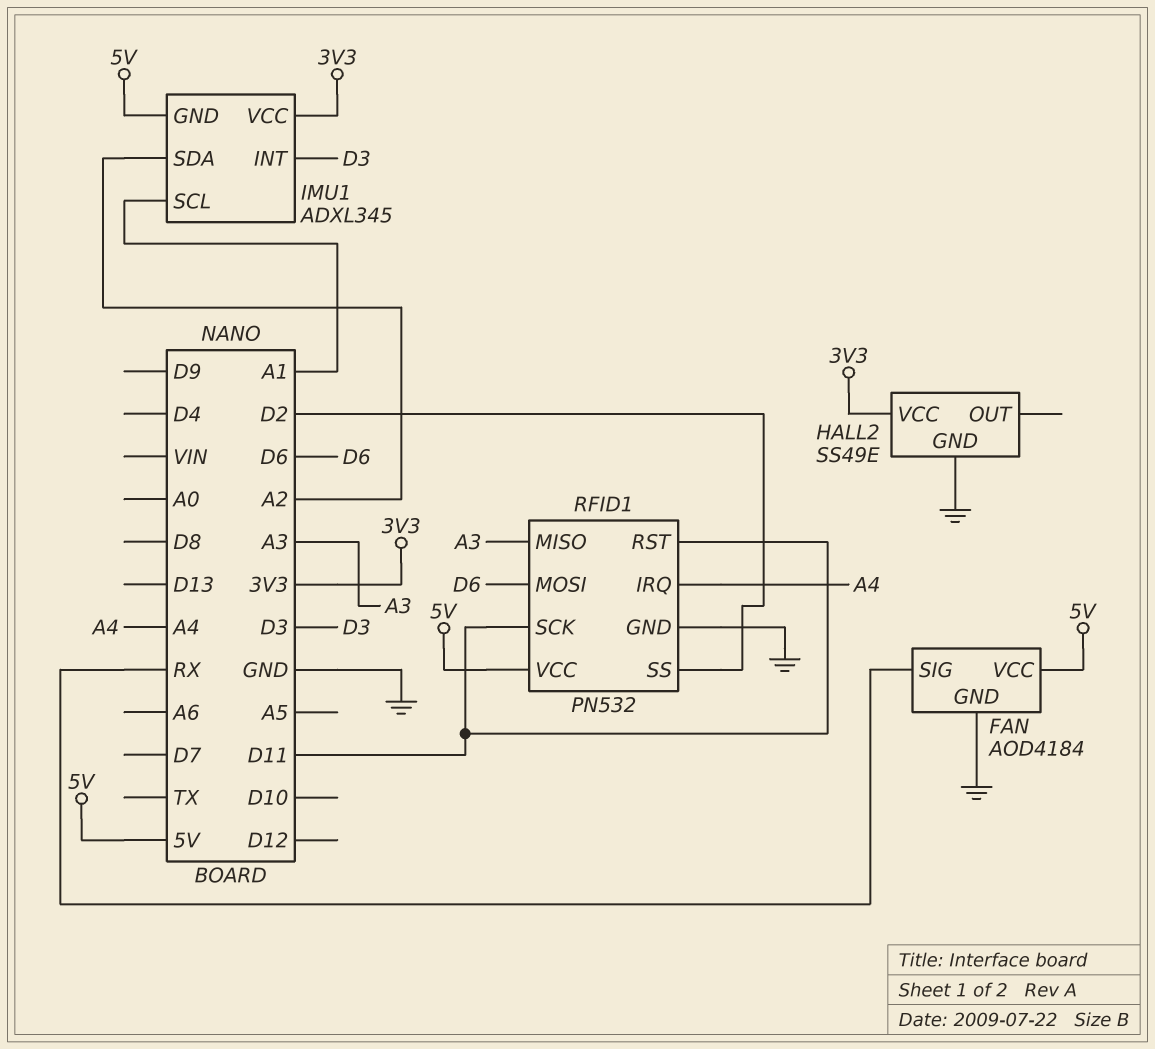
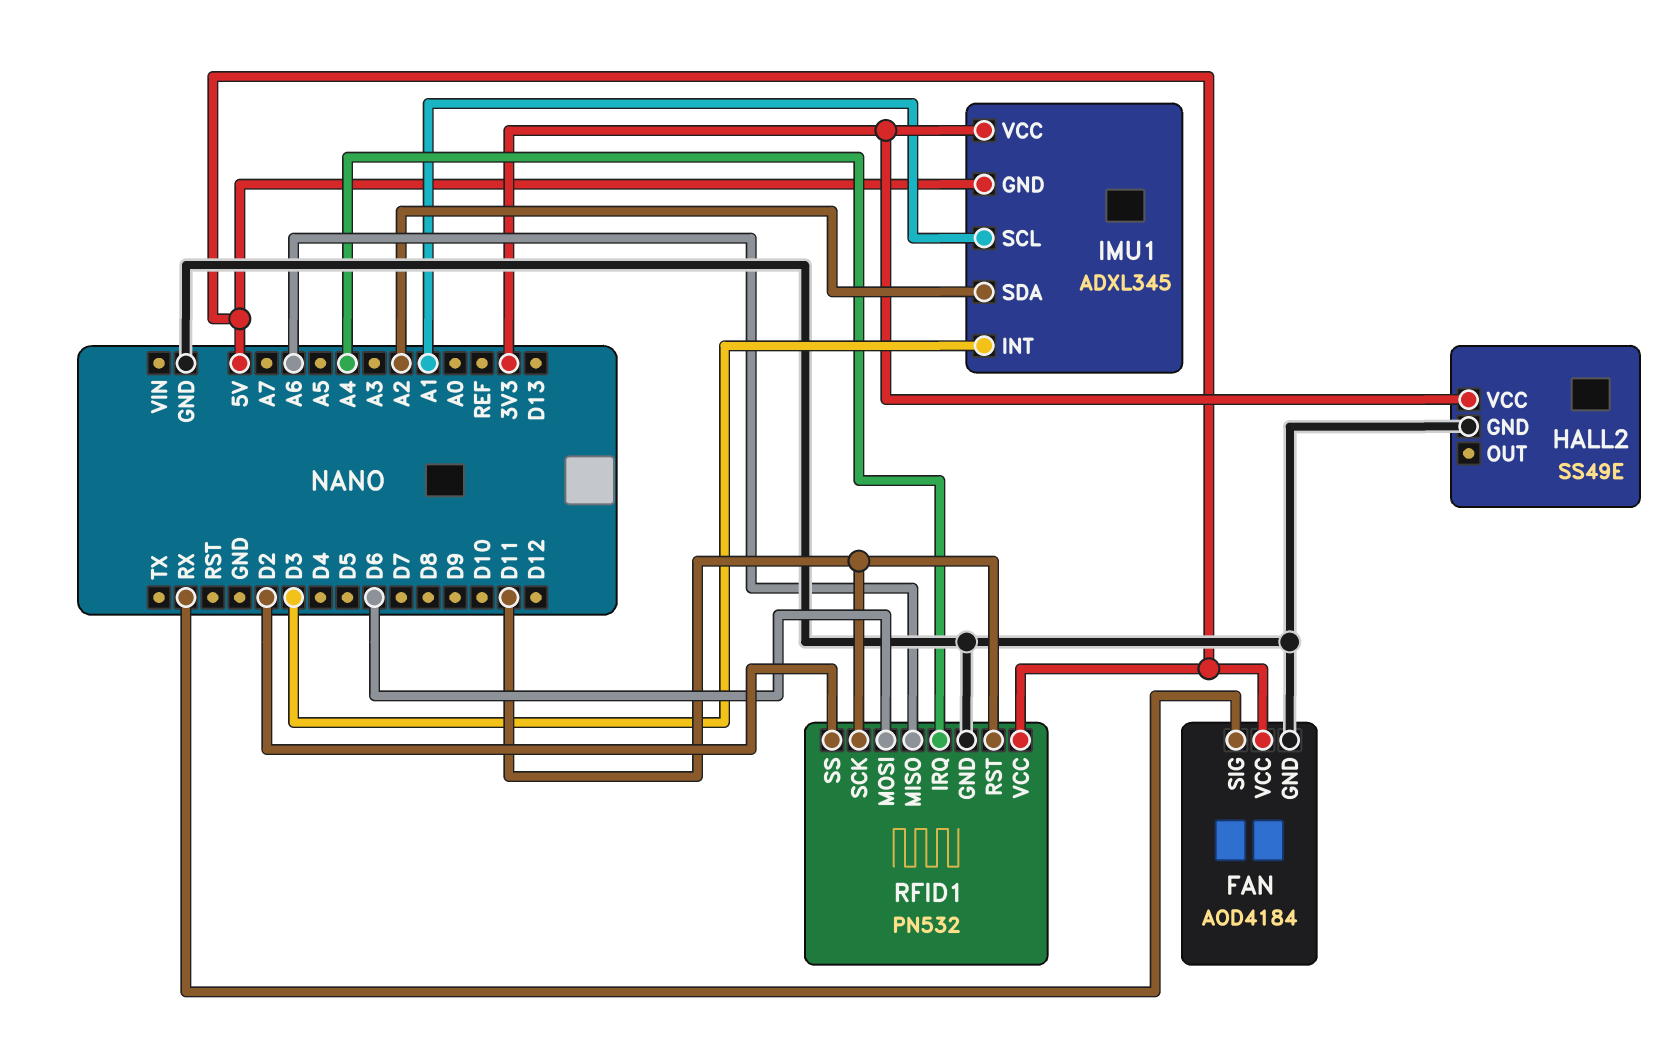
RFID1 pin MISO: A3 -> A6

